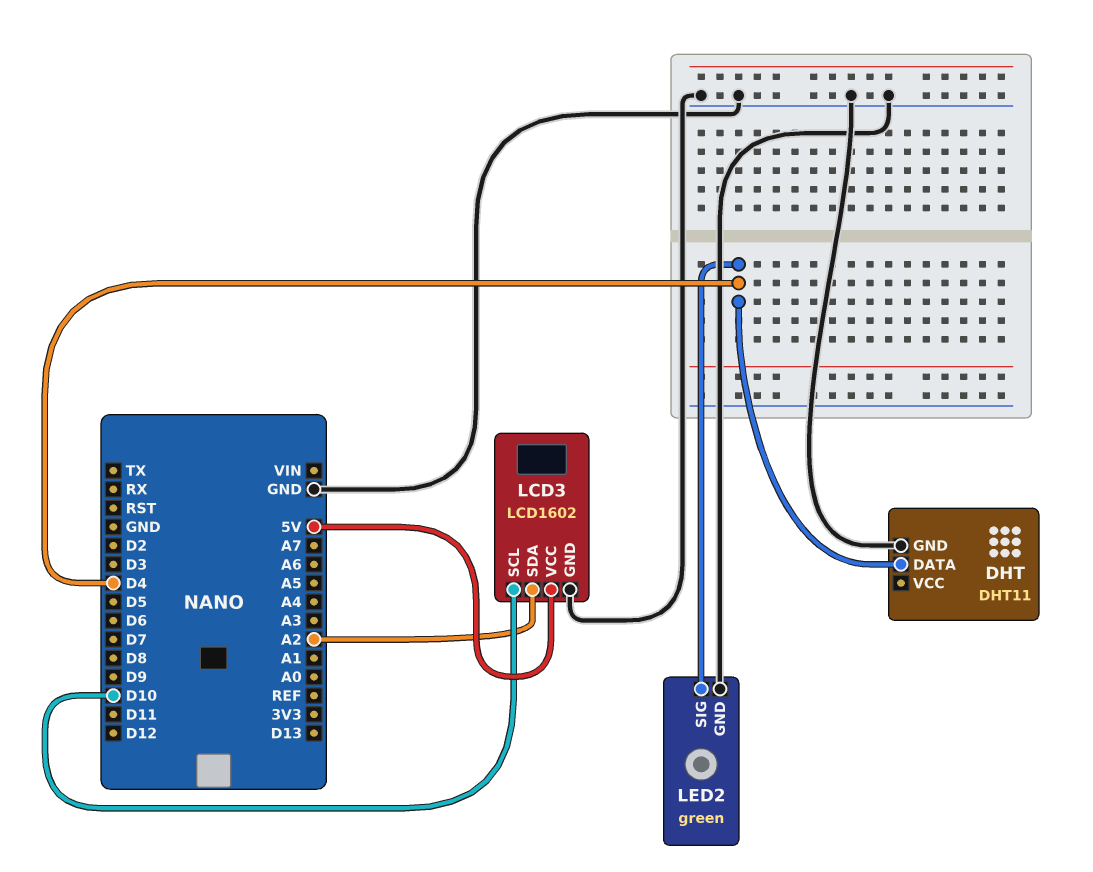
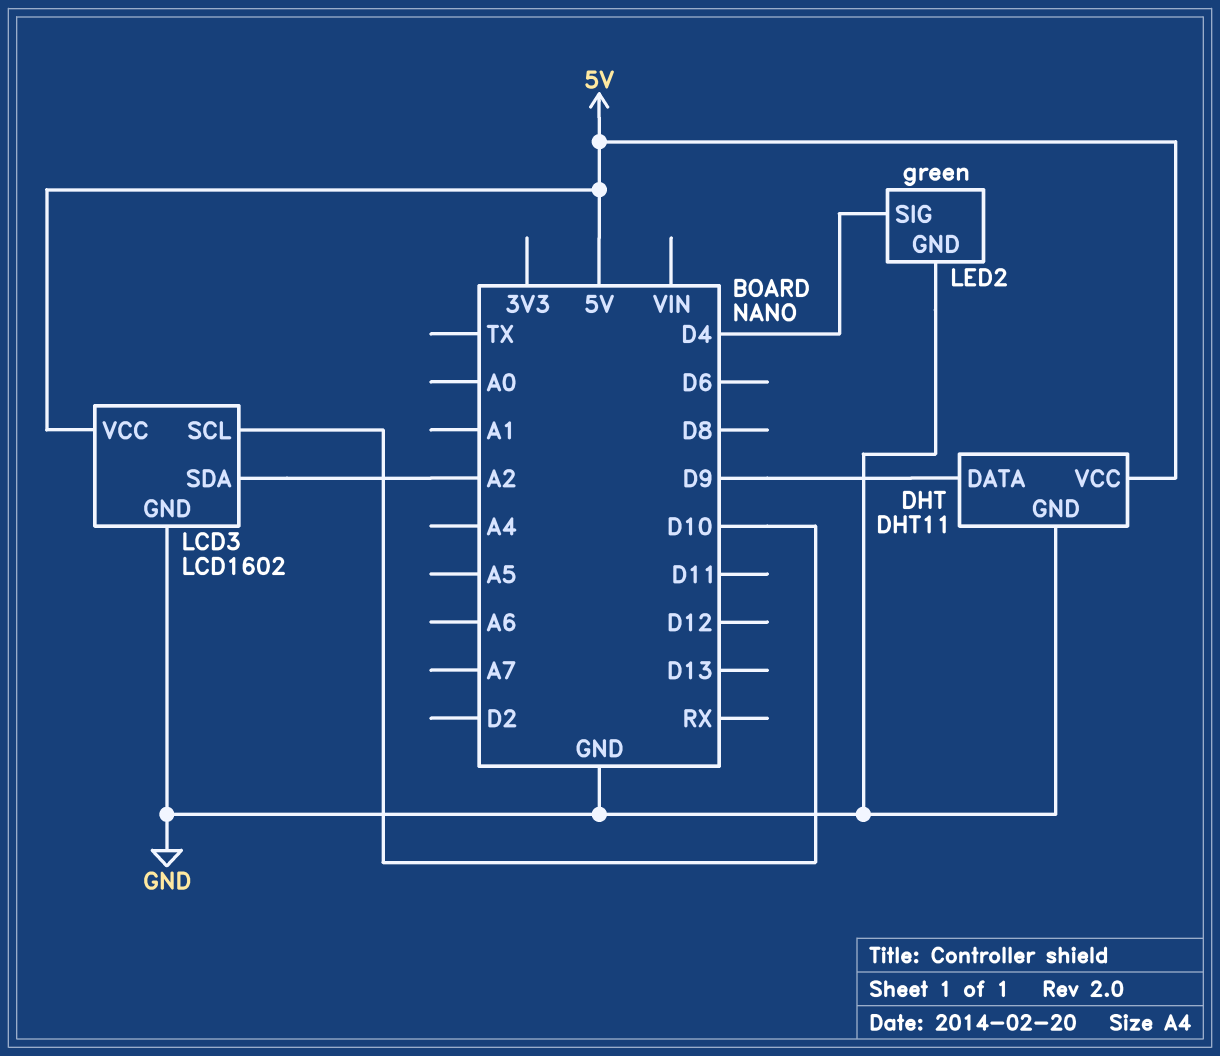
DHT pin DATA: D4 -> D9
DHT pin VCC: none -> 5V

